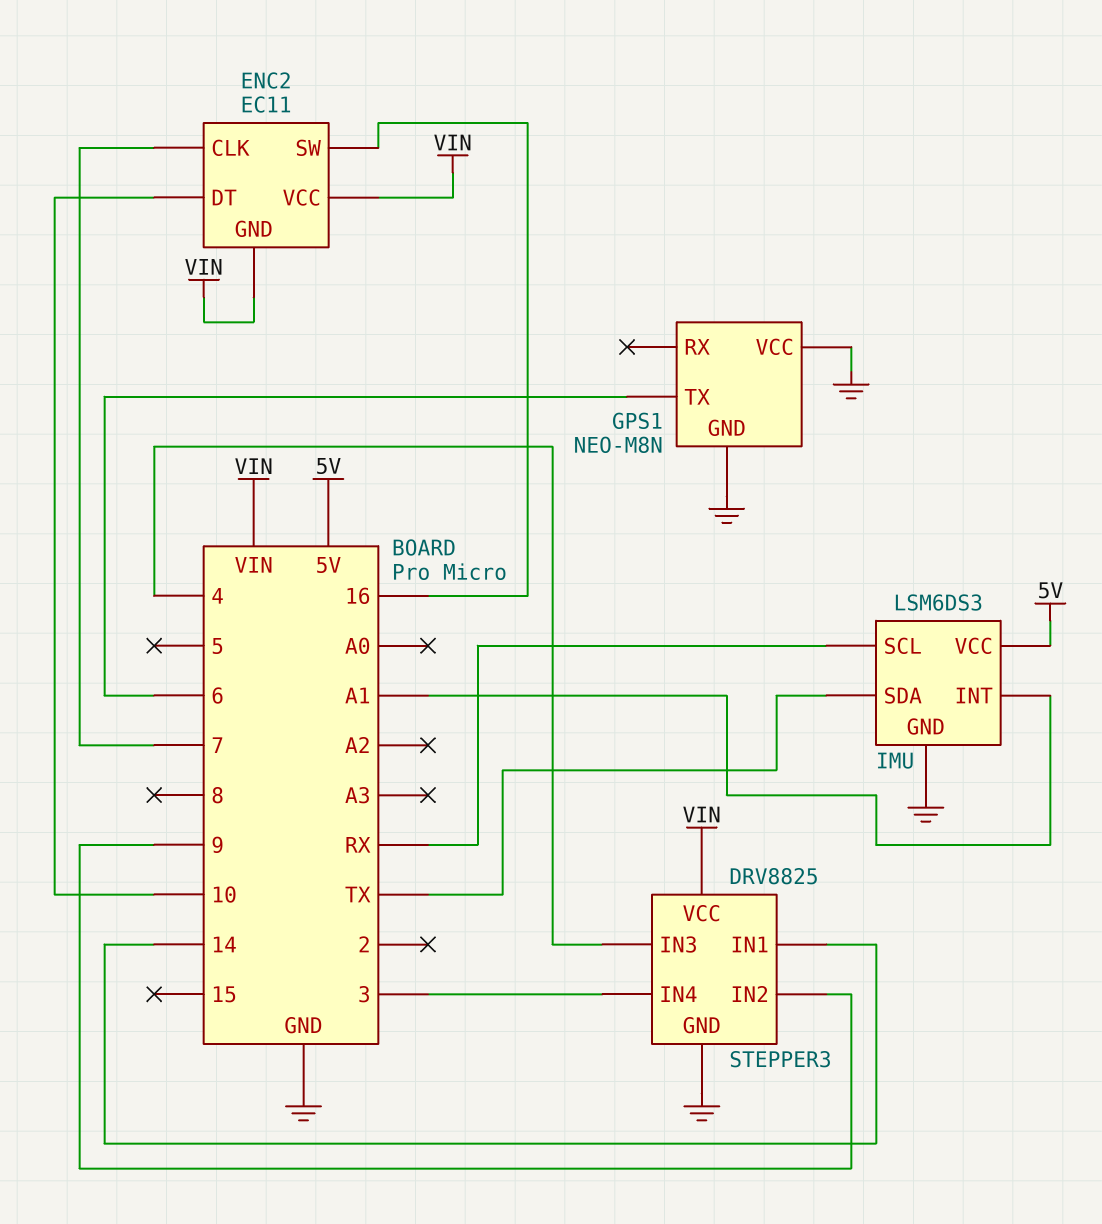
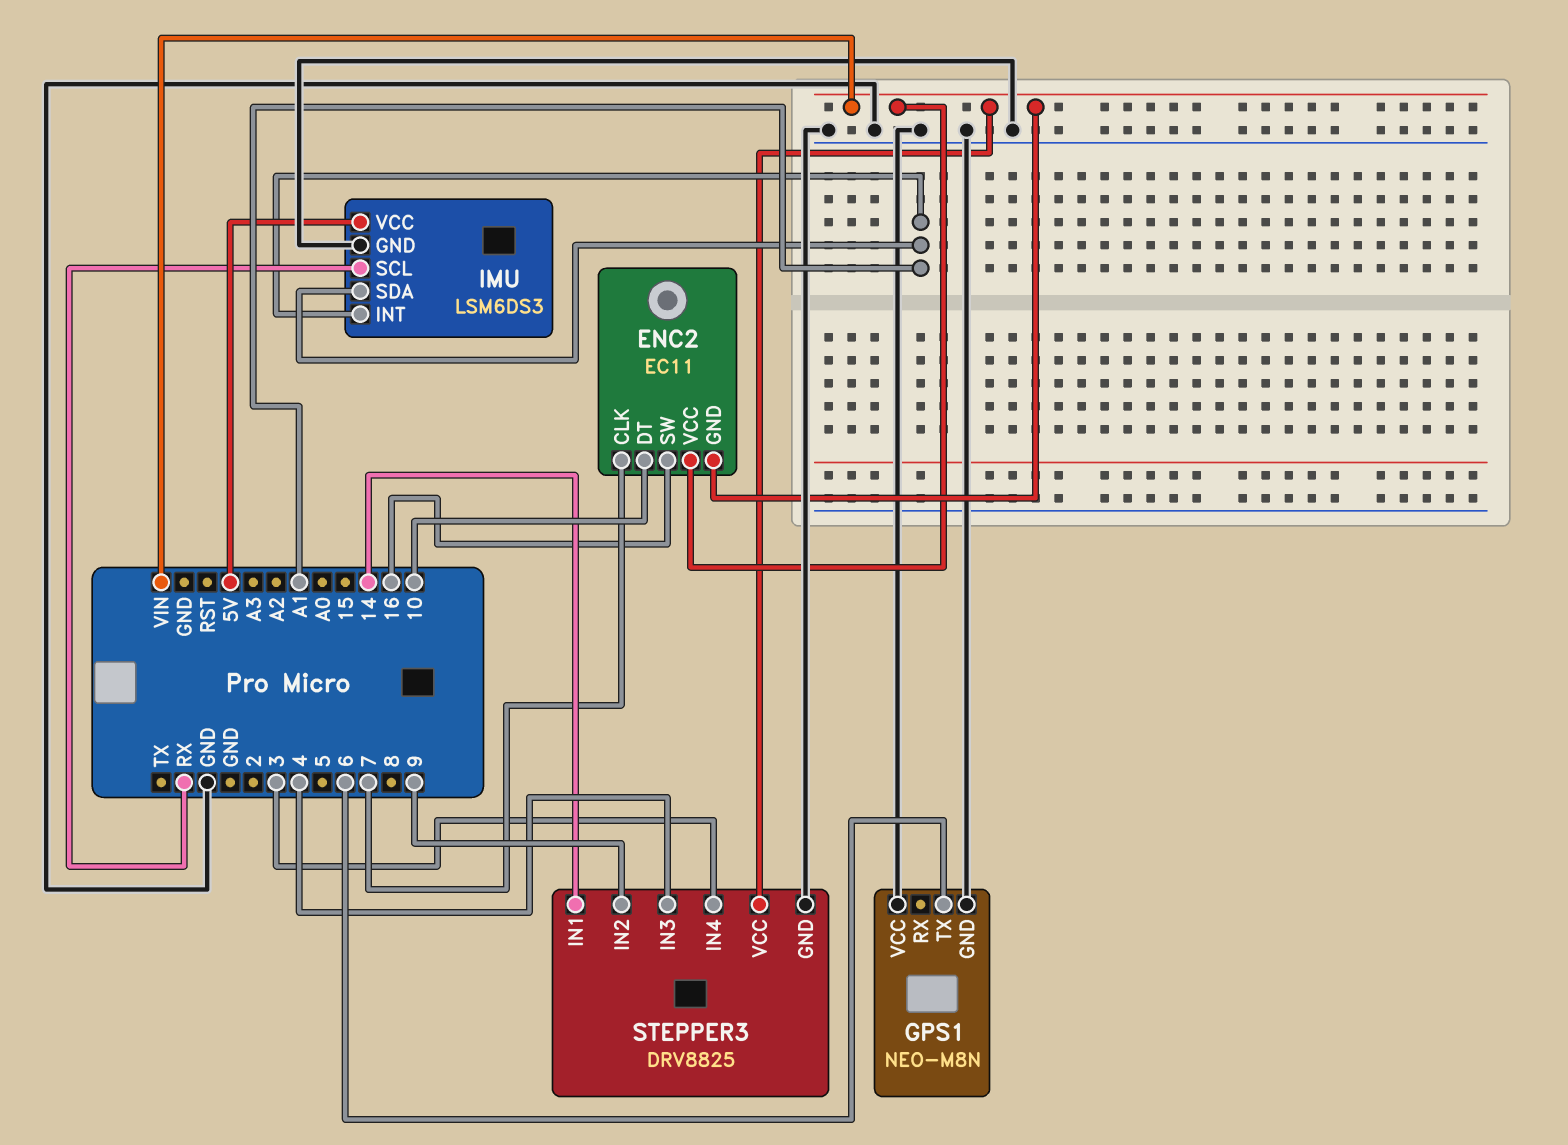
IMU pin SDA: TX -> A1

